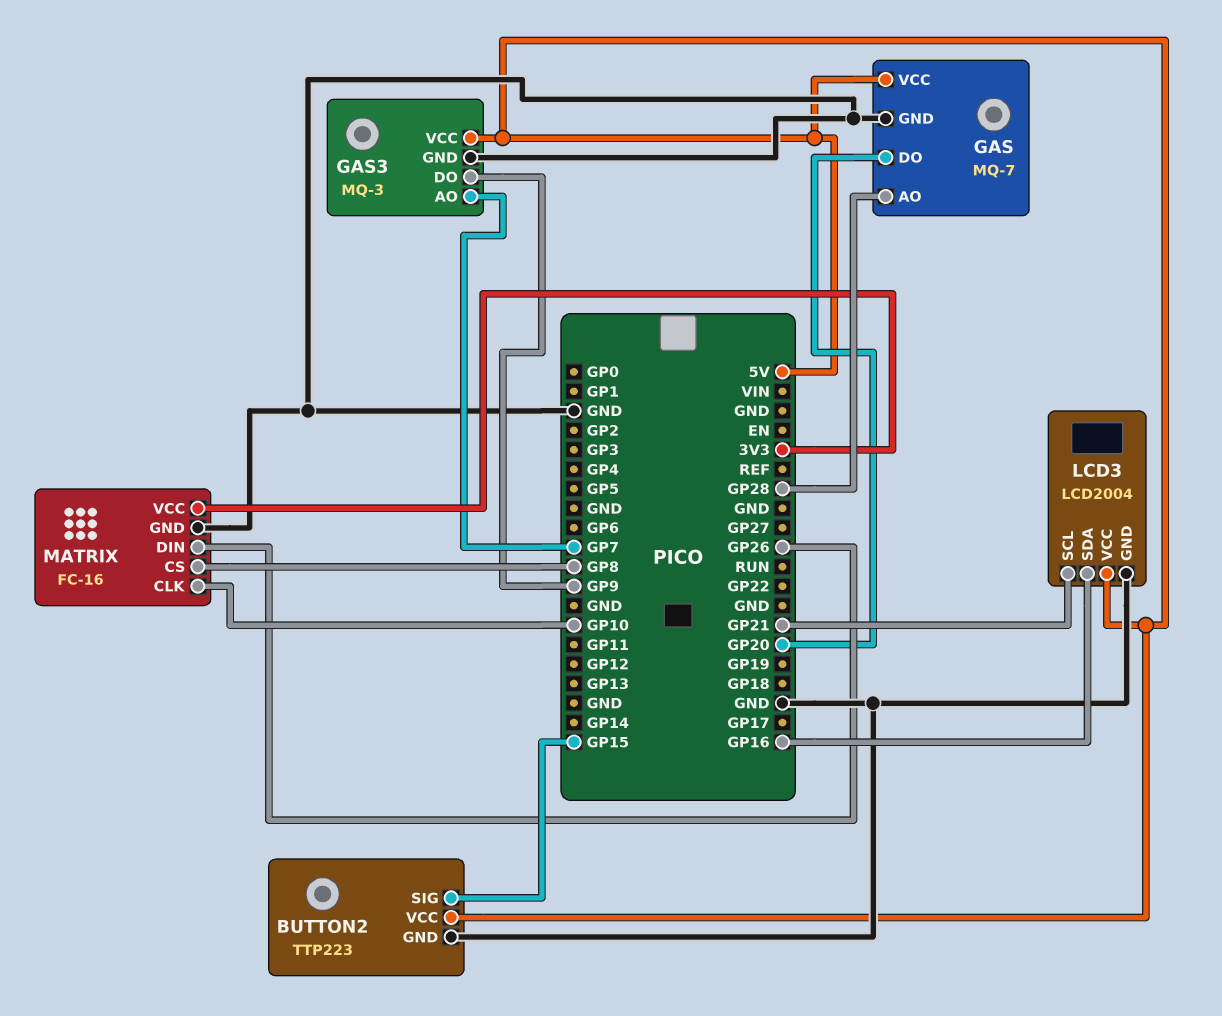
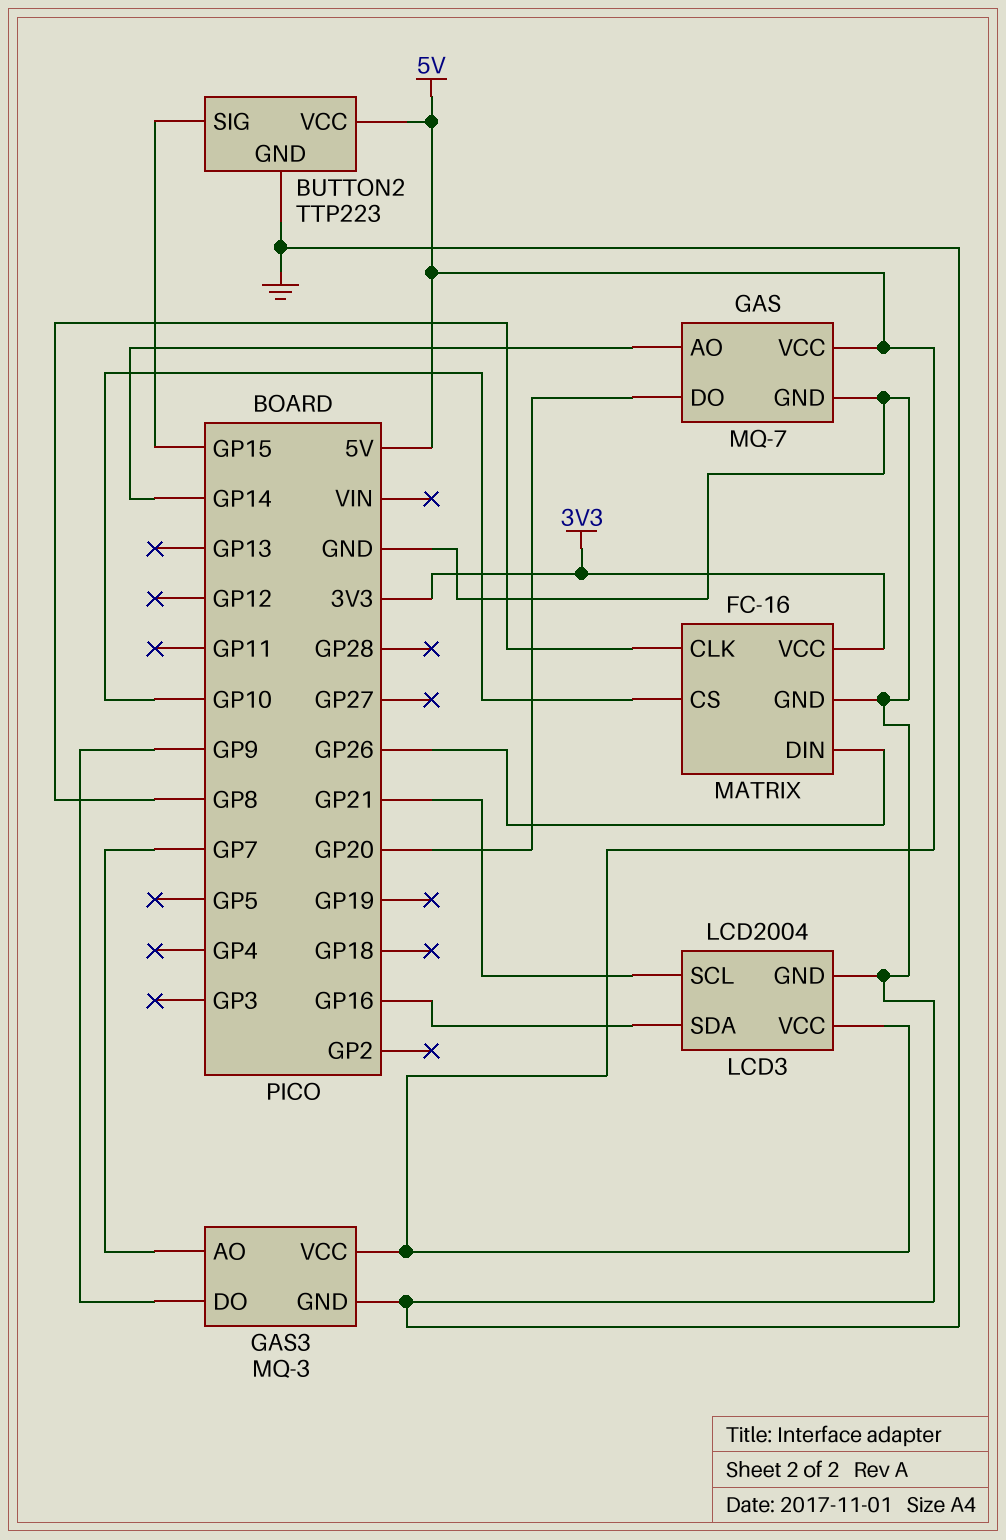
GAS pin AO: GP28 -> GP14
MATRIX pin CLK: GP10 -> GP8
MATRIX pin CS: GP8 -> GP10

